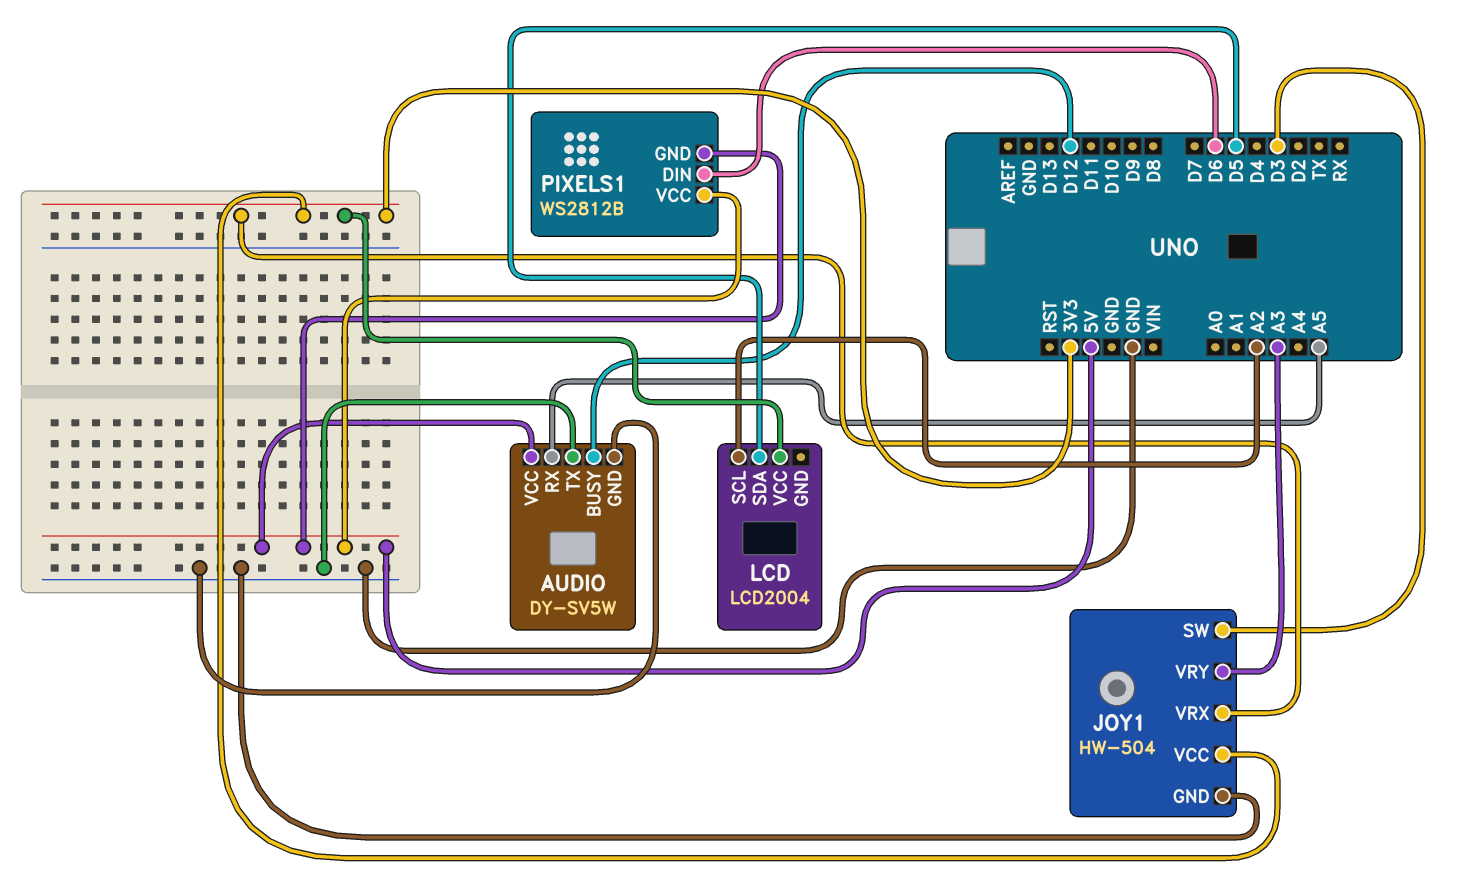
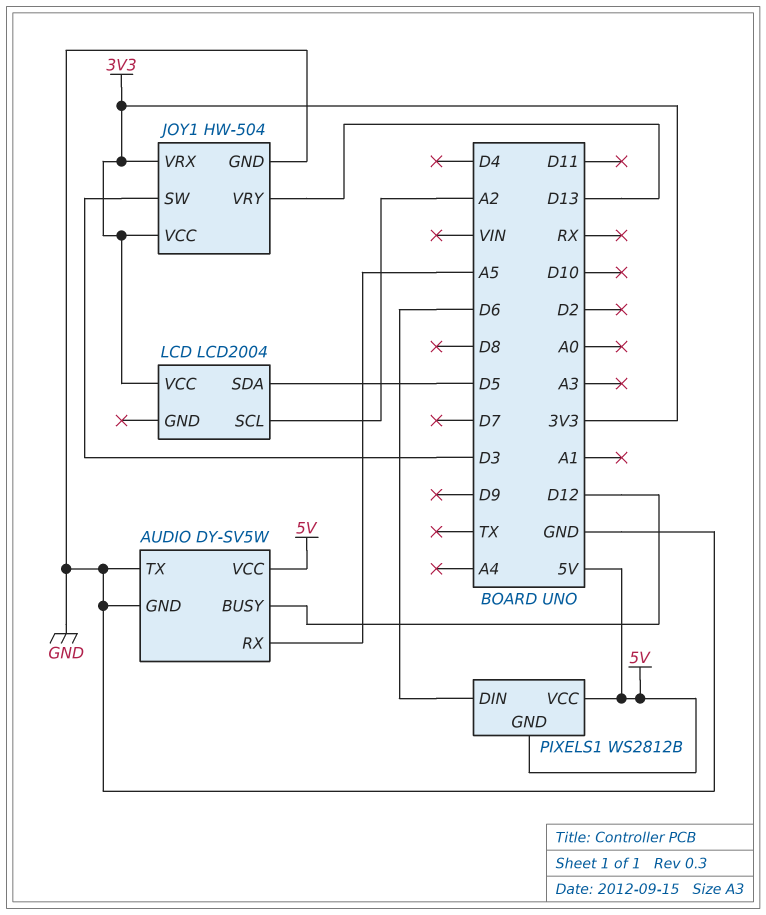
JOY1 pin VRY: A3 -> D13

